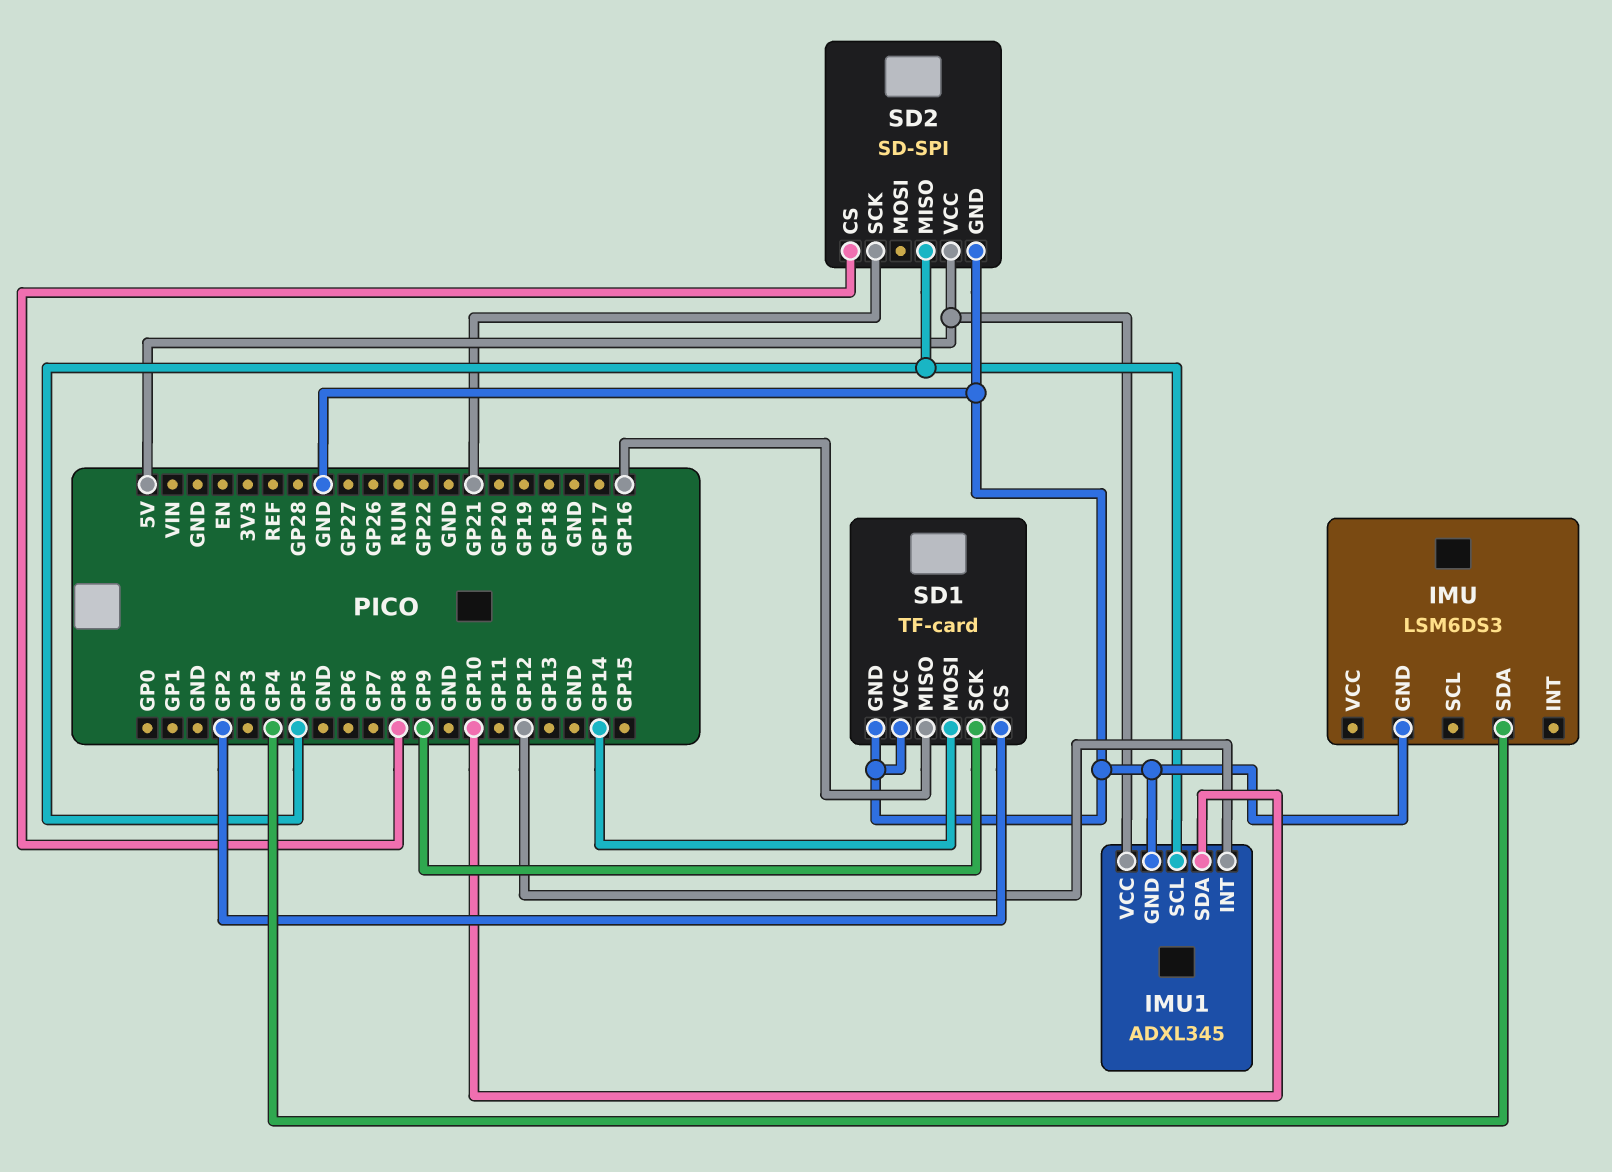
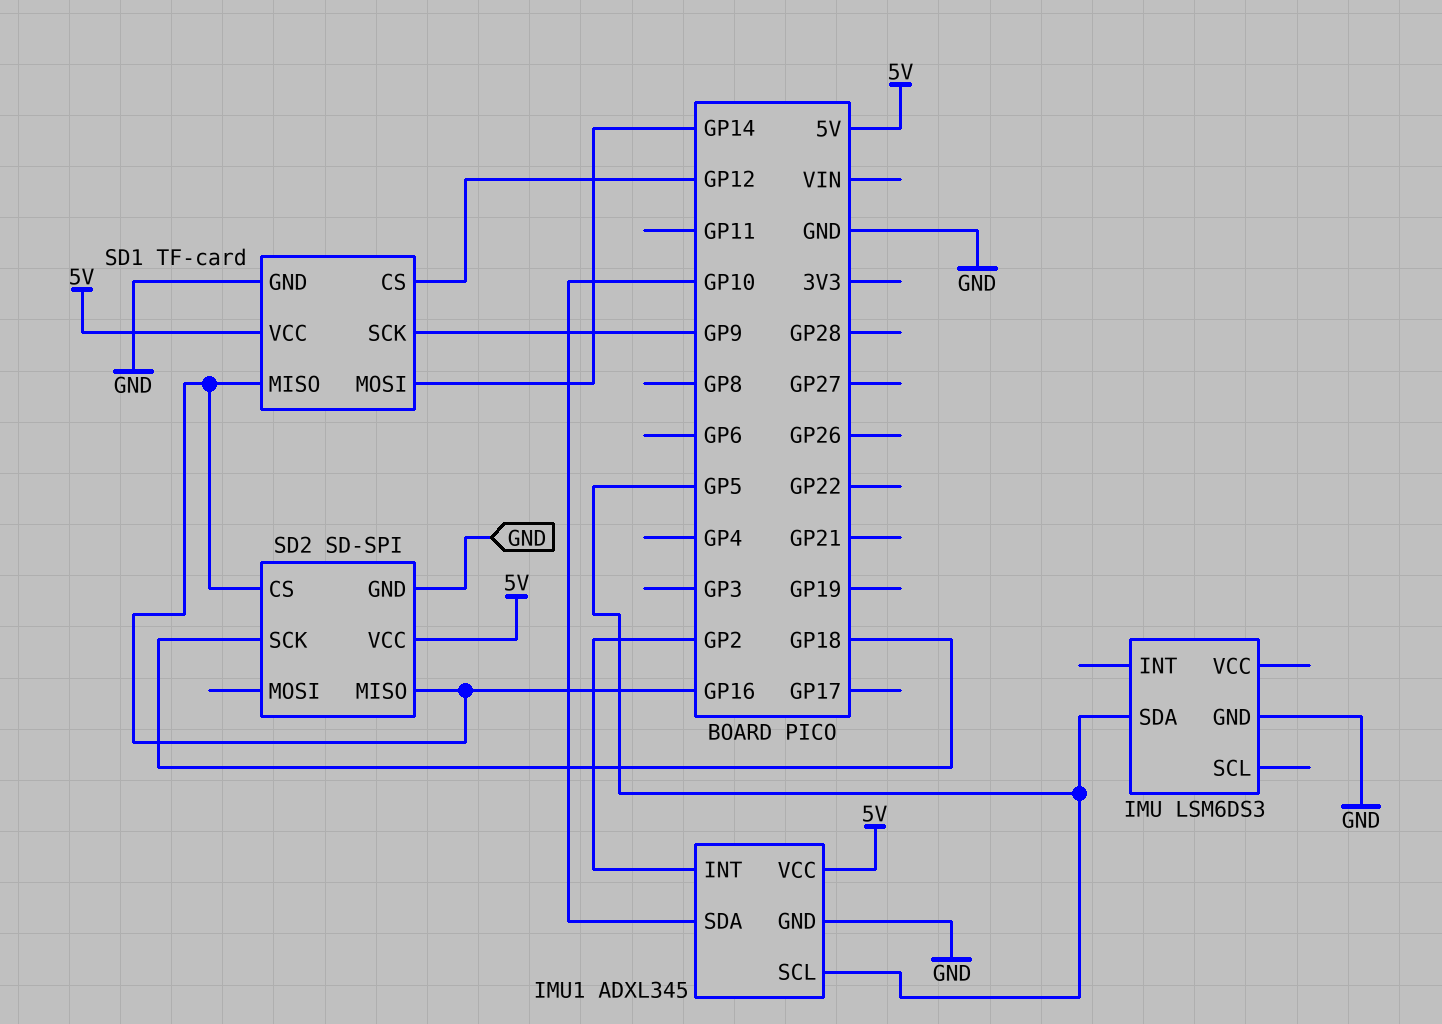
IMU pin SDA: GP4 -> GP5
IMU1 pin INT: GP12 -> GP2
SD1 pin CS: GP2 -> GP12
SD1 pin VCC: GND -> 5V
SD2 pin CS: GP8 -> GP16
SD2 pin MISO: GP5 -> GP16
SD2 pin SCK: GP21 -> GP18

